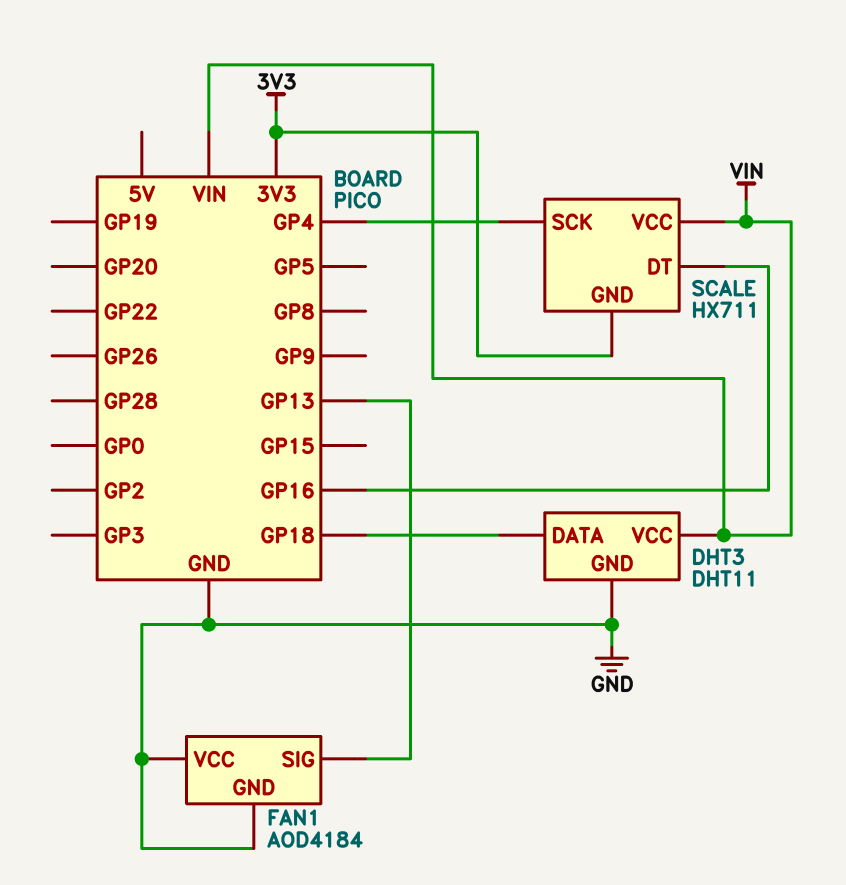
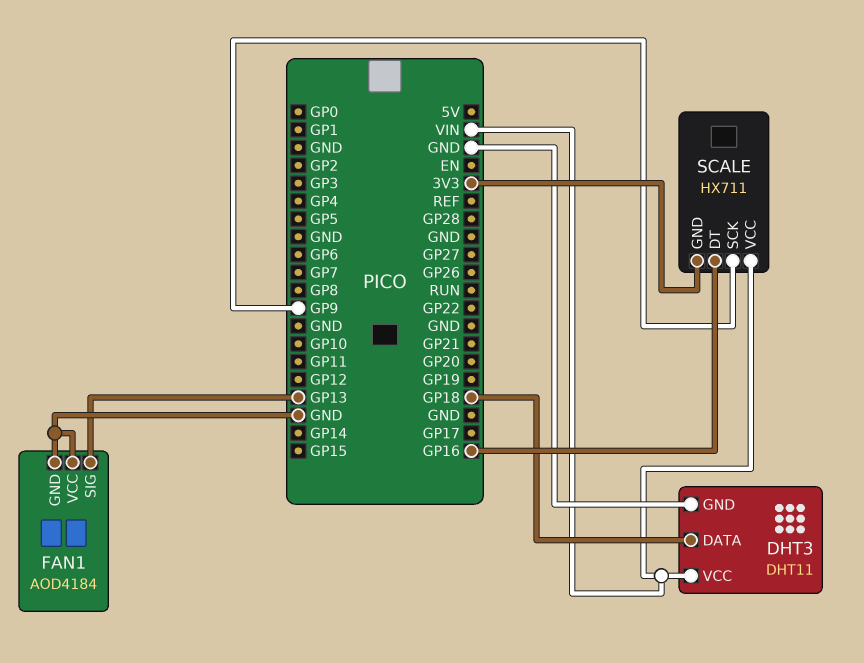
SCALE pin SCK: GP4 -> GP9

